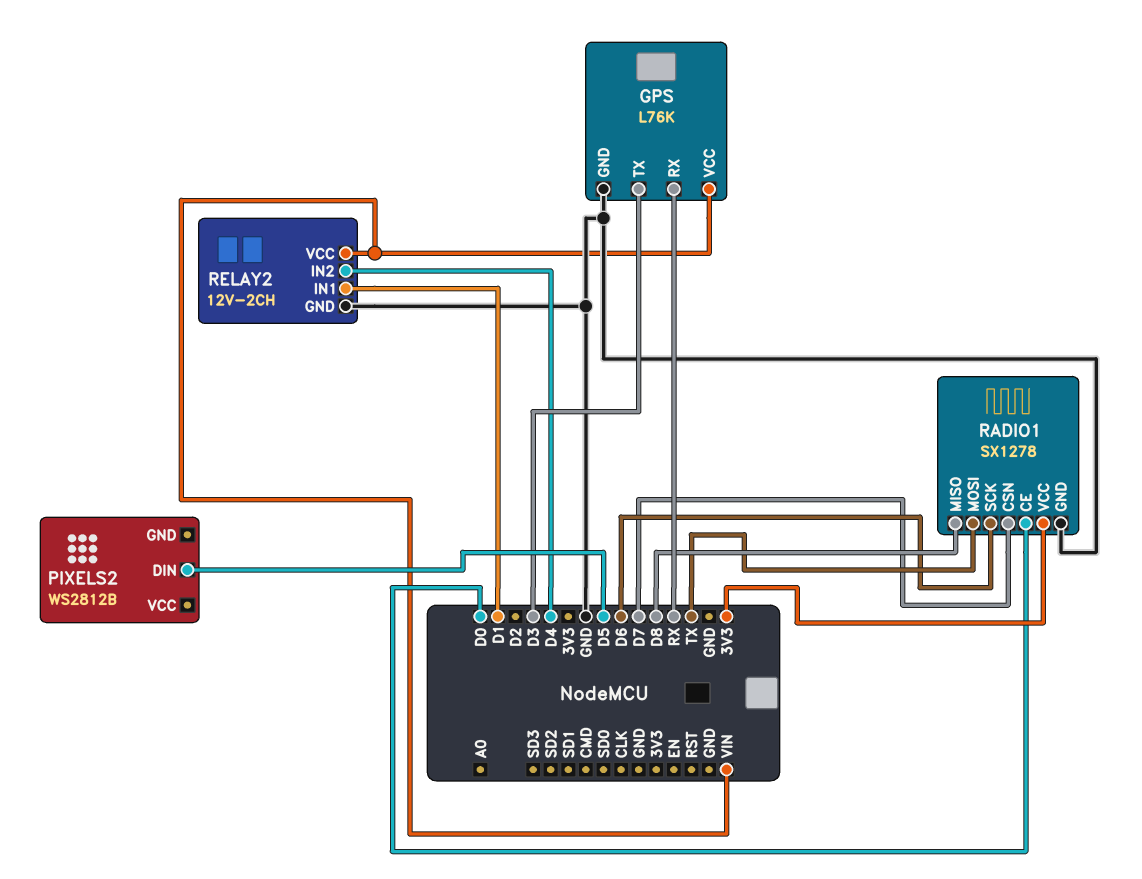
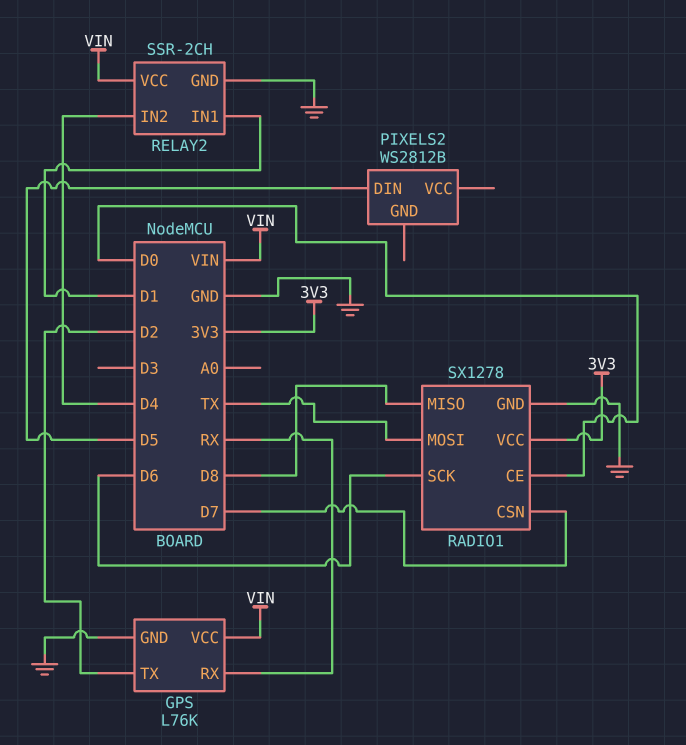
GPS pin TX: D3 -> D2
RELAY2: 12V-2CH -> SSR-2CH

